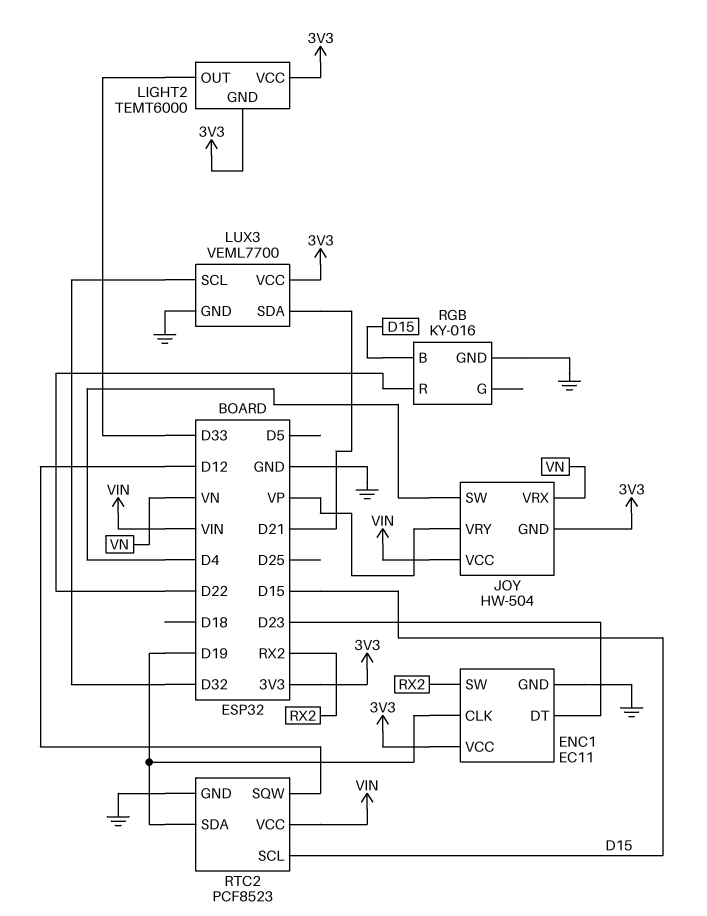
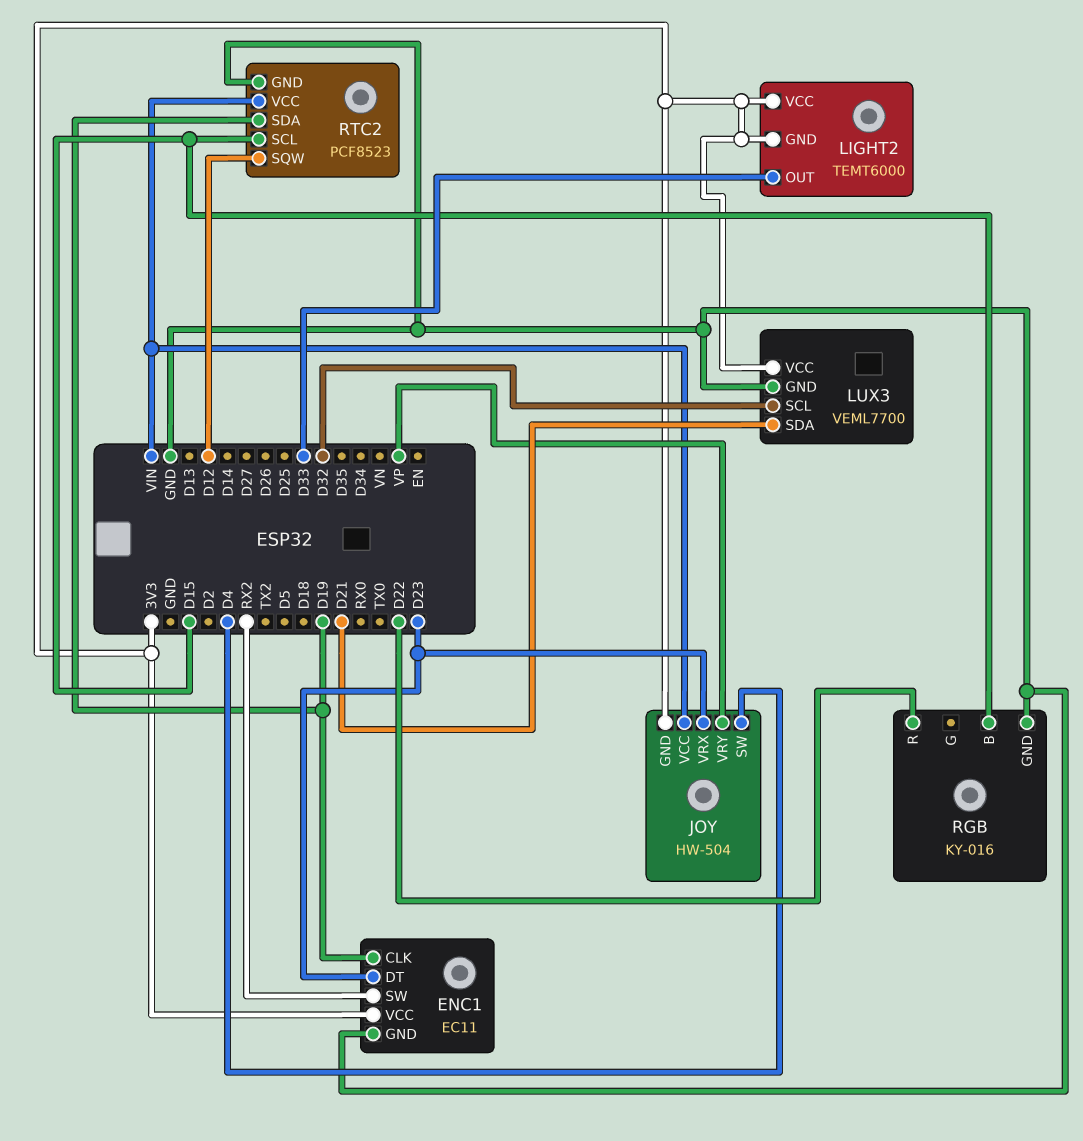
JOY pin VRX: VN -> D23

